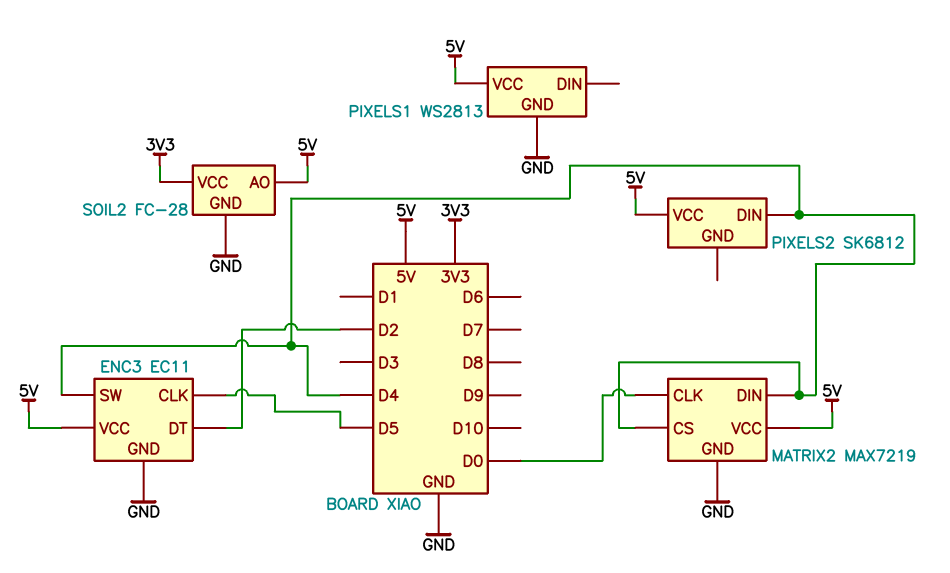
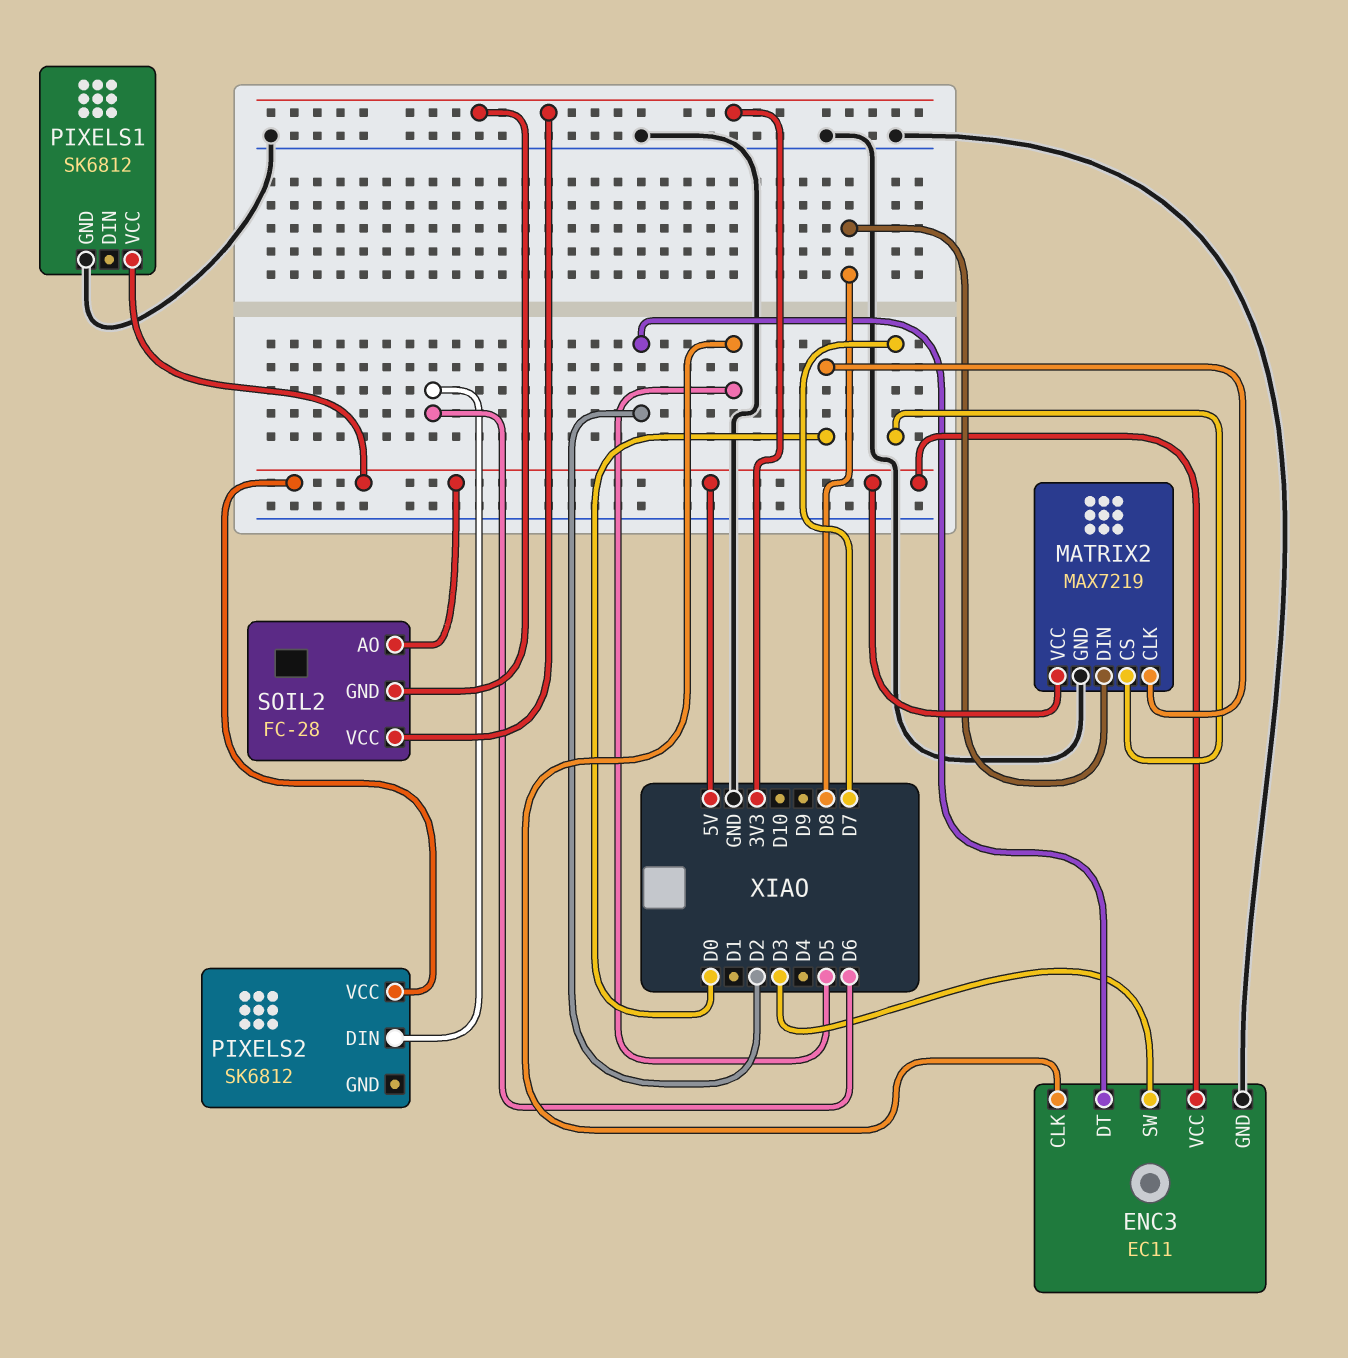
ENC3 pin SW: D4 -> D3
MATRIX2 pin CS: D4 -> D7
MATRIX2 pin DIN: D4 -> D8
PIXELS1: WS2813 -> SK6812
PIXELS2 pin DIN: D4 -> D6
SOIL2 pin GND: GND -> 3V3

